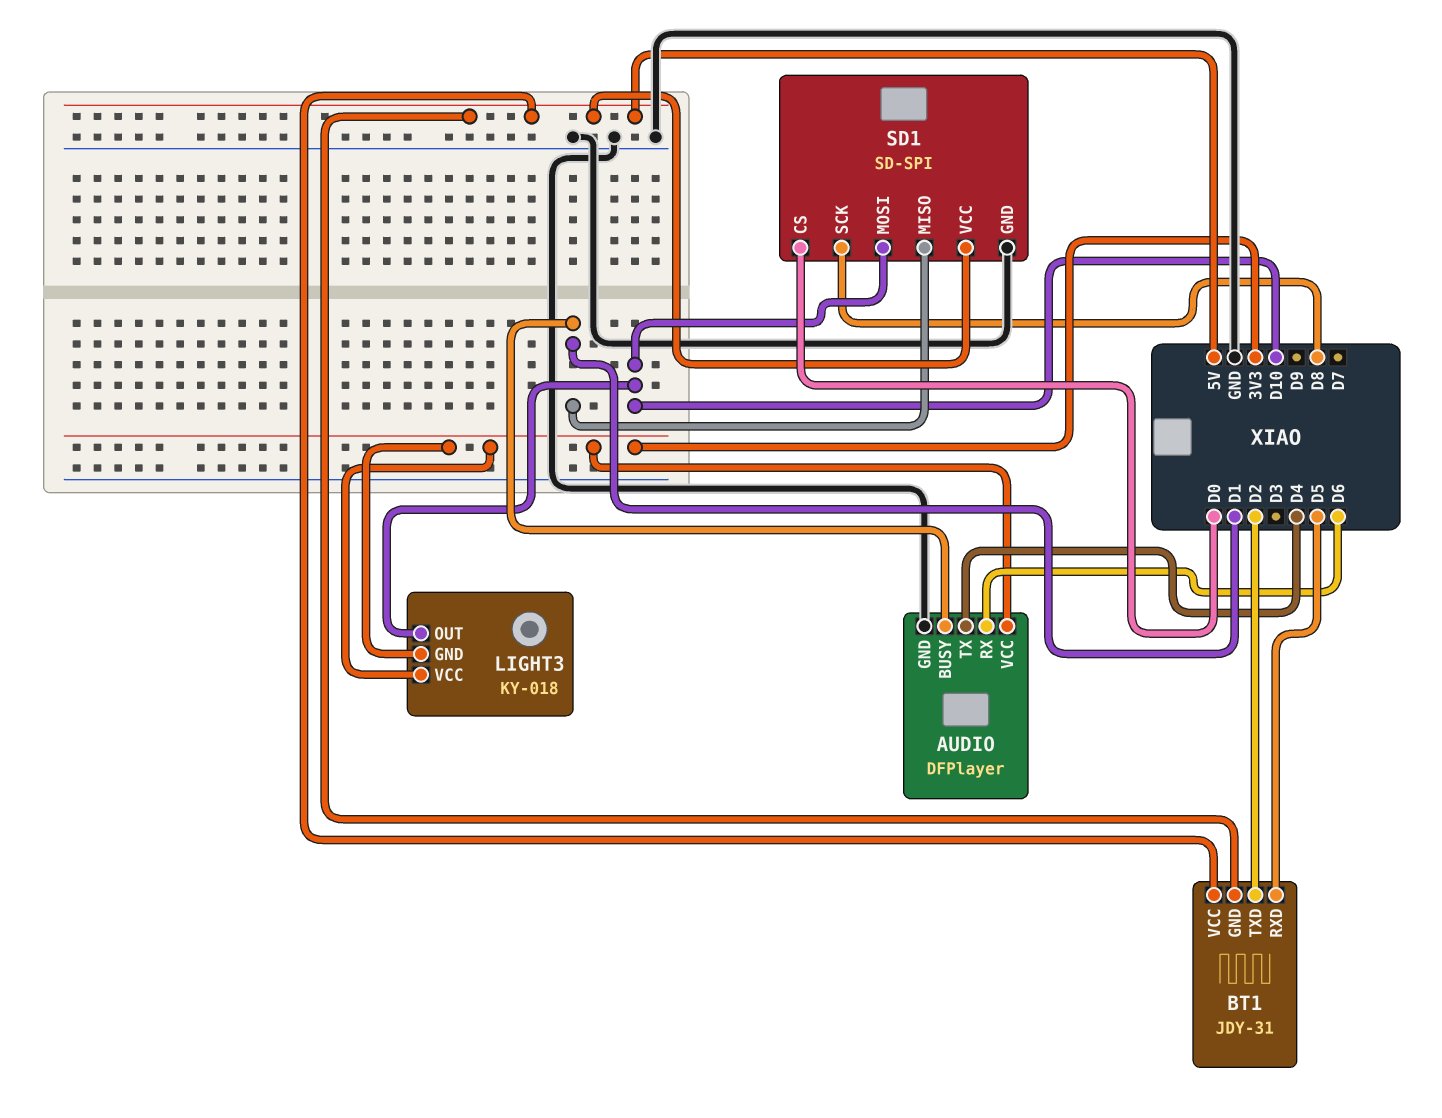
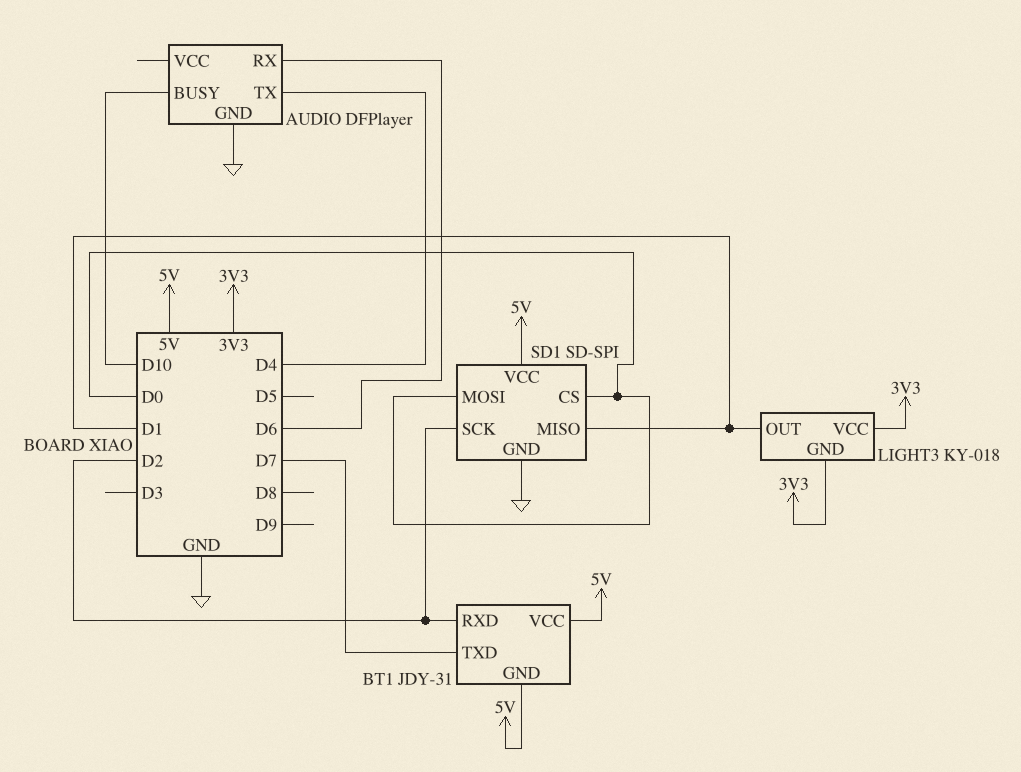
AUDIO pin BUSY: D1 -> D10
AUDIO pin VCC: 3V3 -> none
BT1 pin RXD: D5 -> D2
BT1 pin TXD: D2 -> D7
LIGHT3 pin OUT: D10 -> D1
SD1 pin MOSI: D10 -> D0
SD1 pin SCK: D8 -> D2

